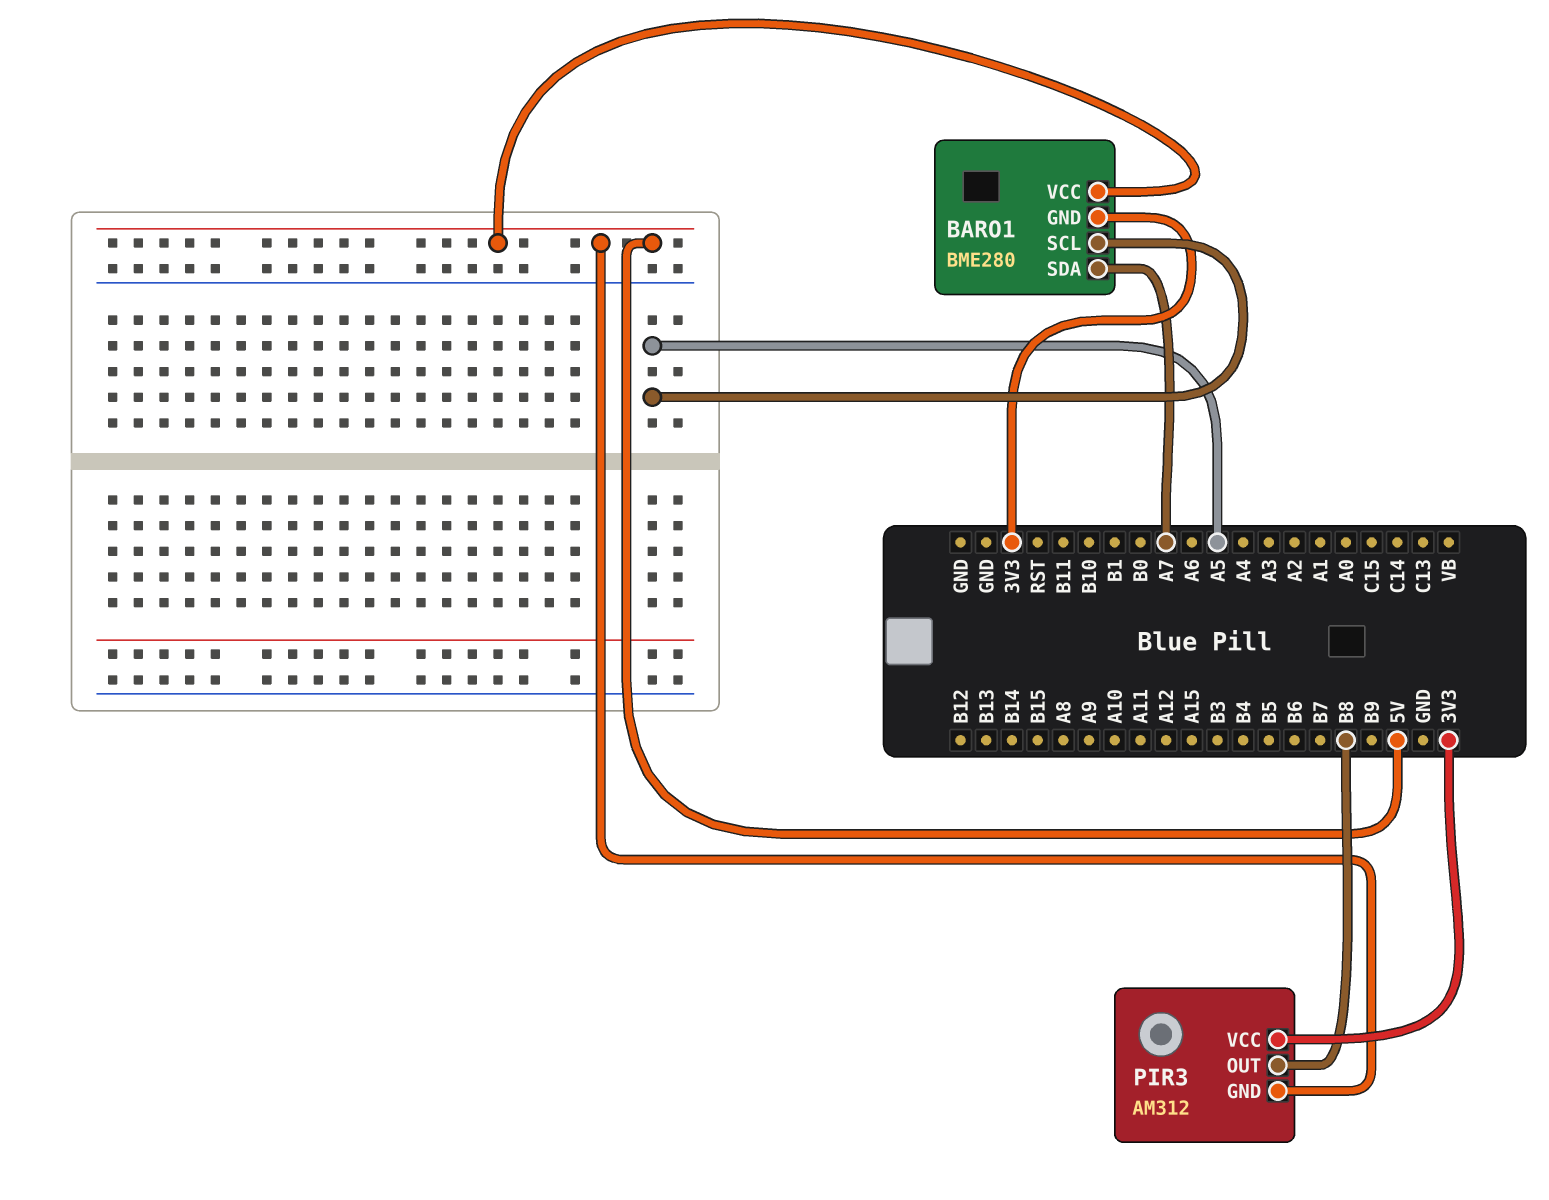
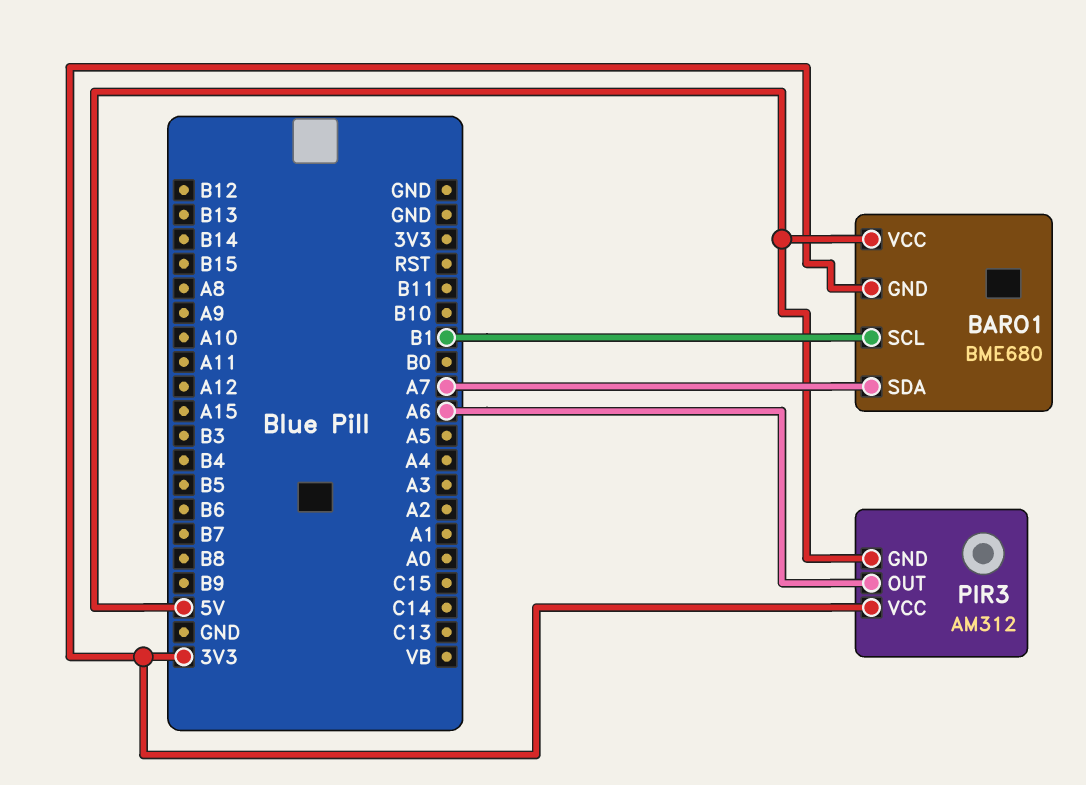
BARO1: BME280 -> BME680
BARO1 pin SCL: A5 -> B1
PIR3 pin OUT: B8 -> A6

